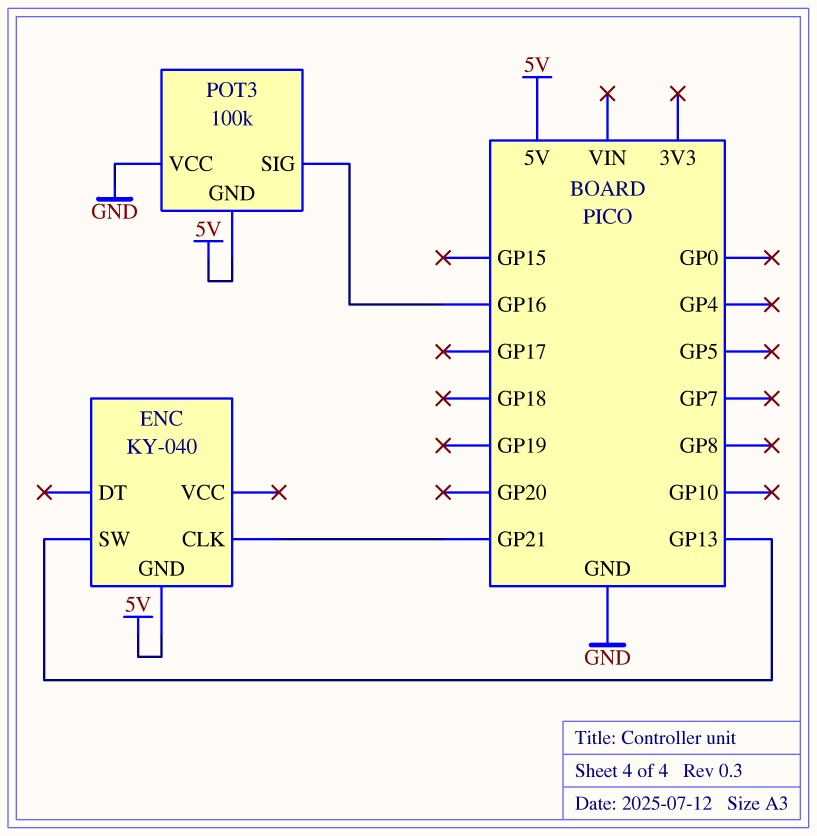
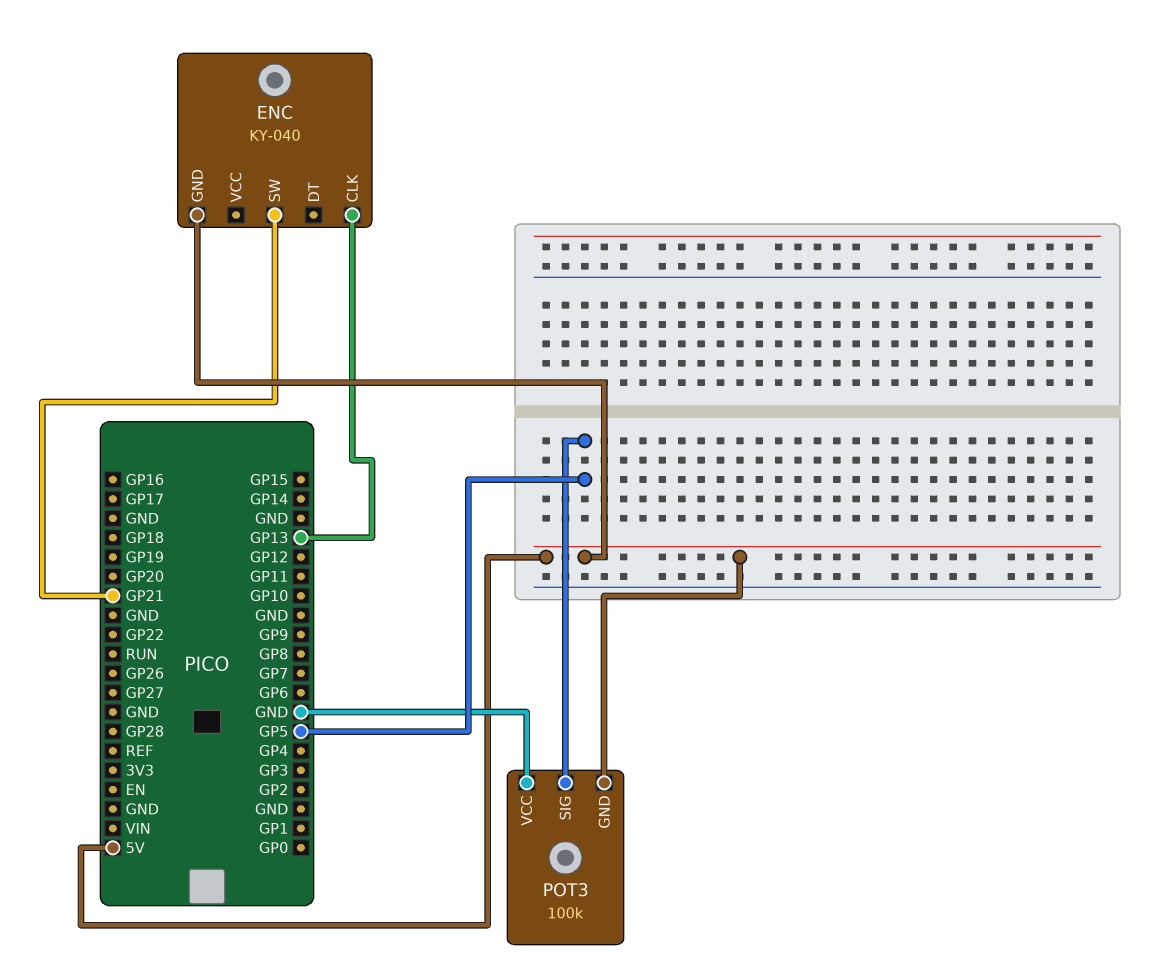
ENC pin CLK: GP21 -> GP13
ENC pin SW: GP13 -> GP21
POT3 pin SIG: GP16 -> GP5

